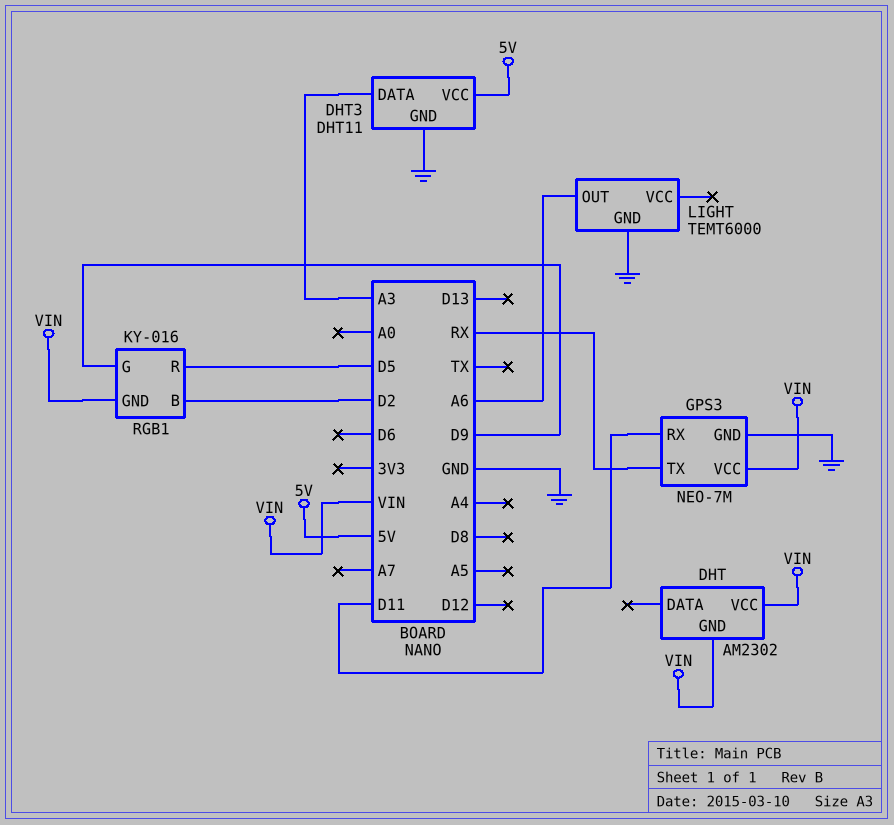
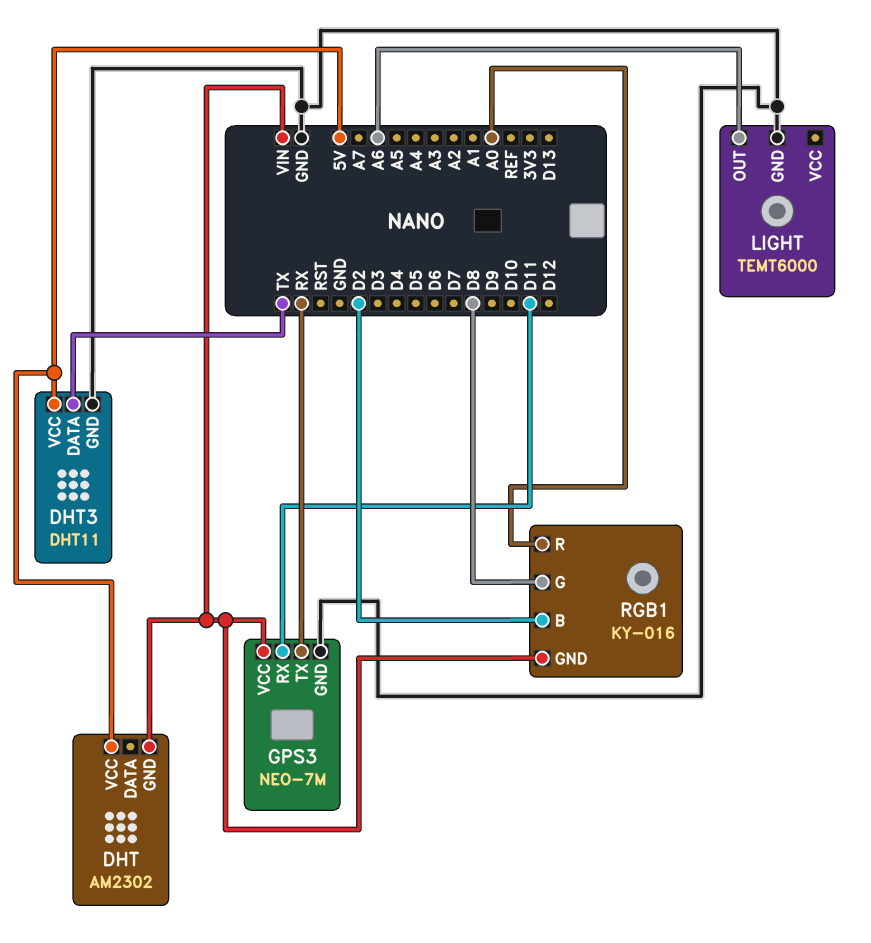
DHT pin VCC: VIN -> 5V
DHT3 pin DATA: A3 -> TX
RGB1 pin G: D9 -> D8
RGB1 pin R: D5 -> A0

